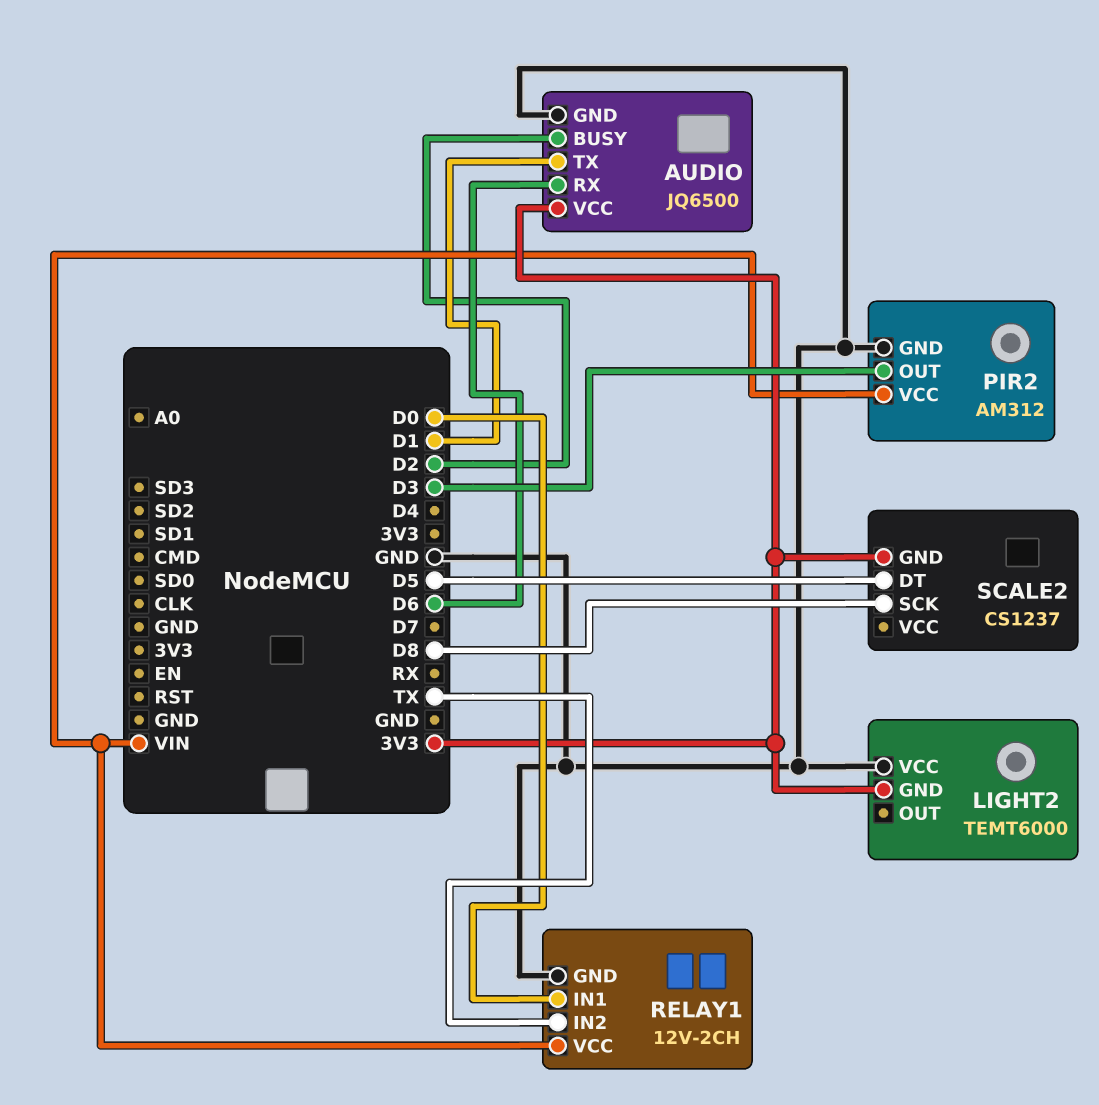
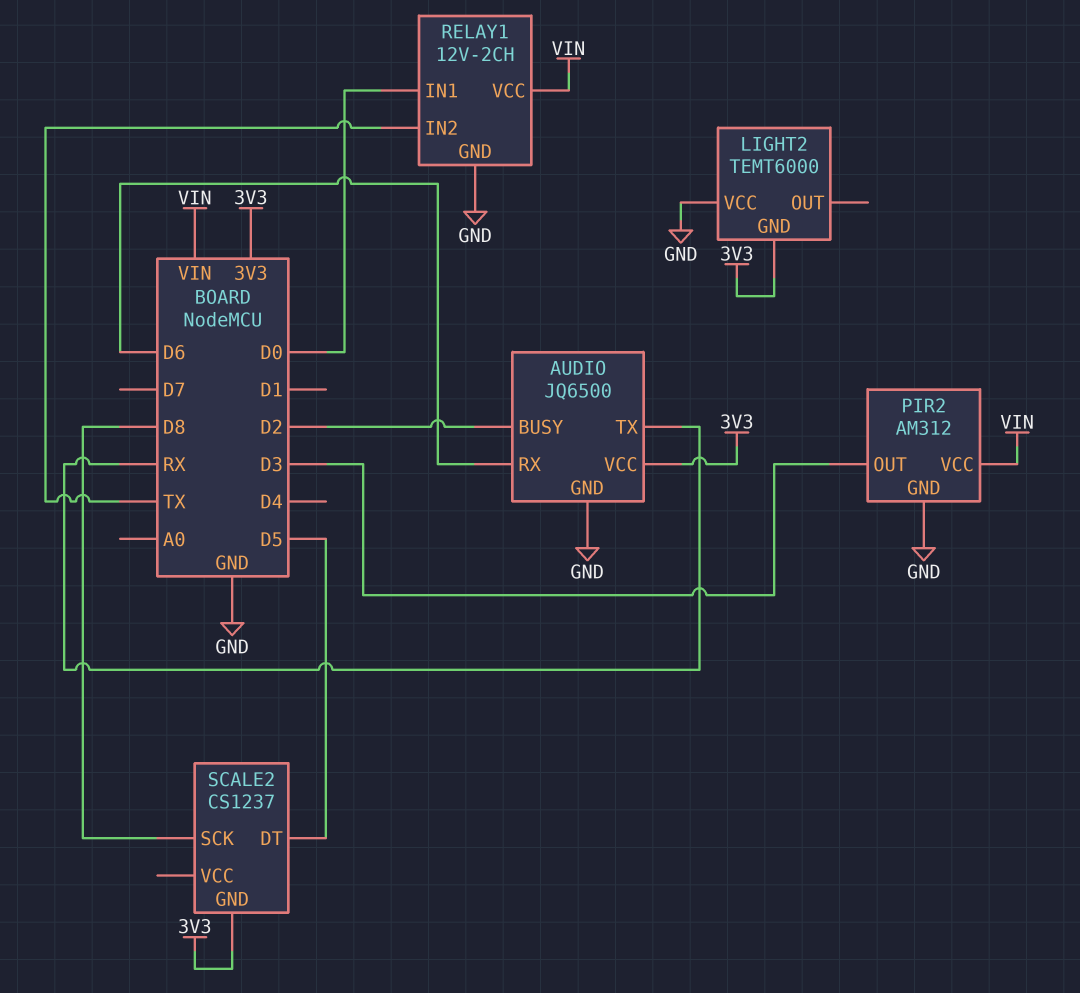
AUDIO pin TX: D1 -> RX

